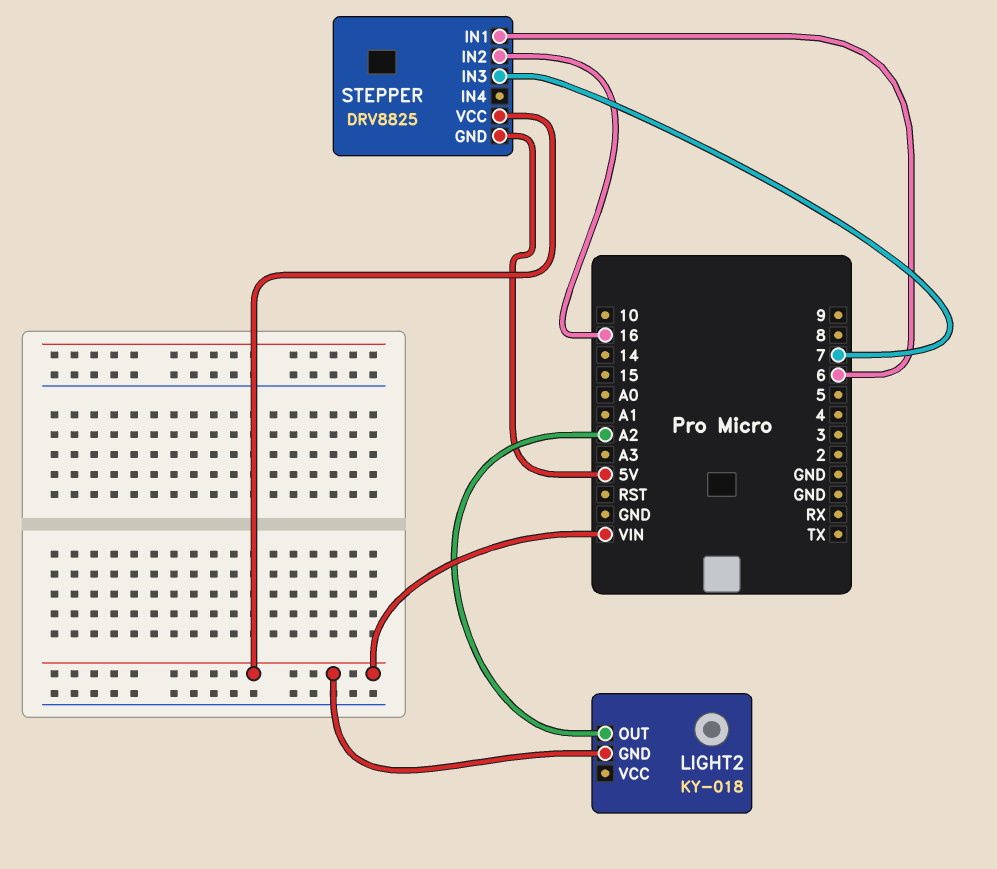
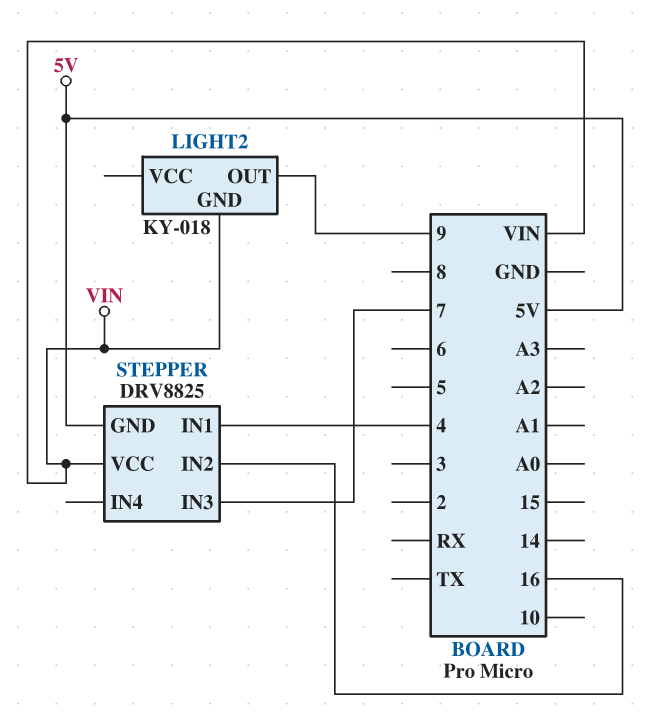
LIGHT2 pin OUT: A2 -> 9
STEPPER pin IN1: 6 -> 4

